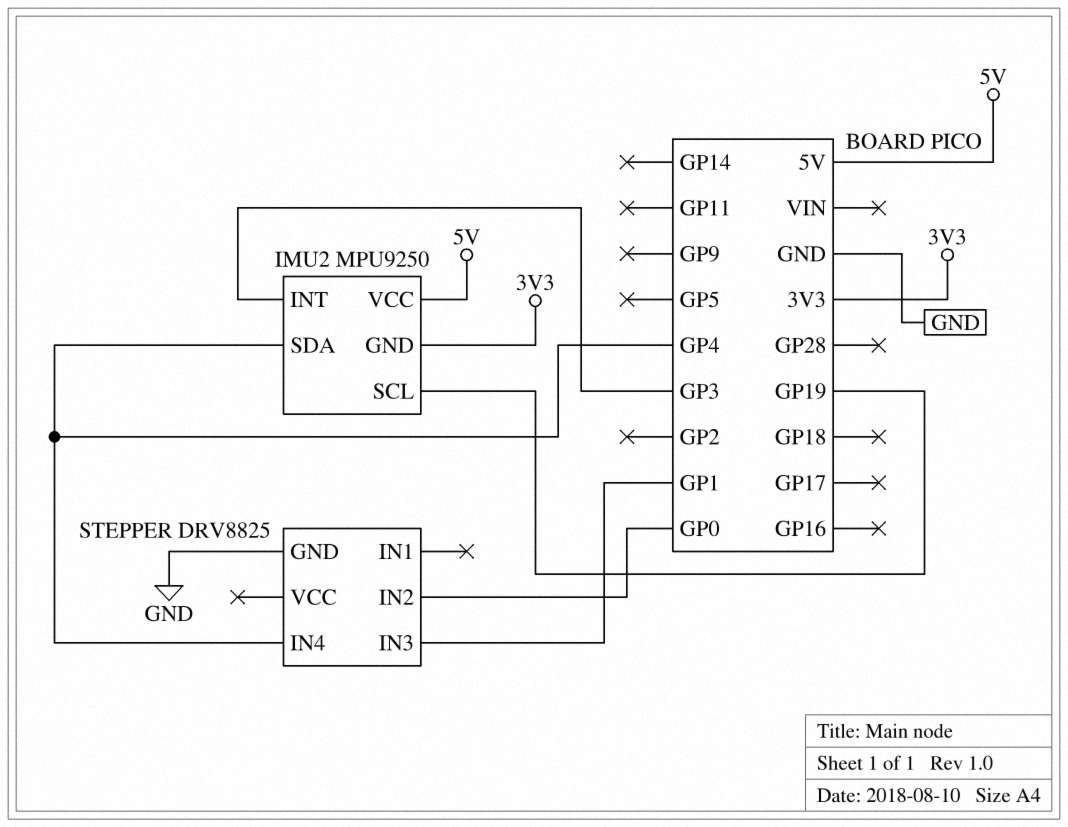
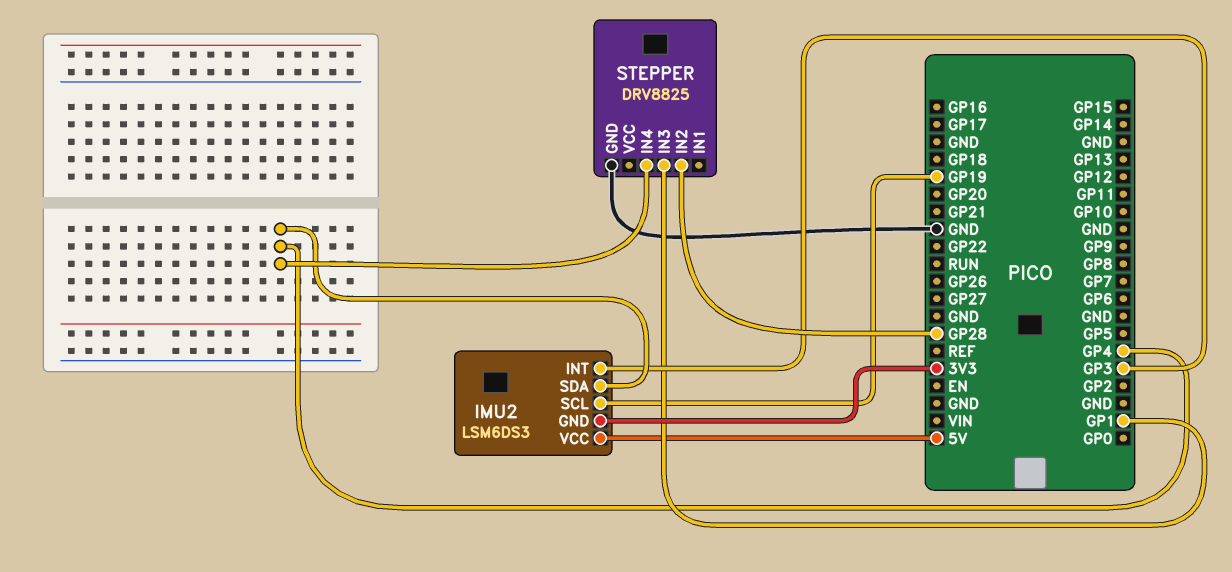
IMU2: MPU9250 -> LSM6DS3
STEPPER pin IN2: GP0 -> GP28

